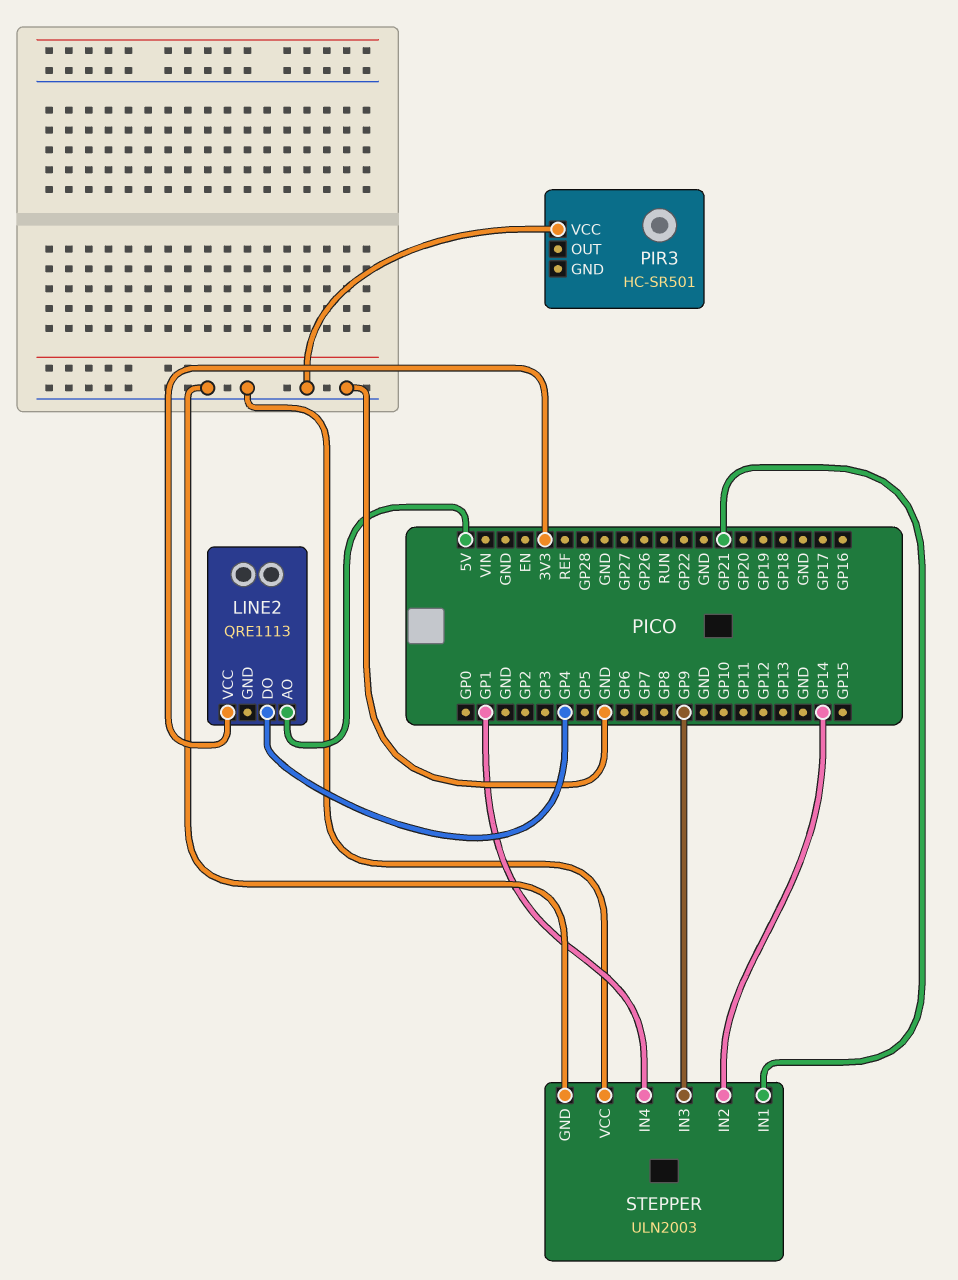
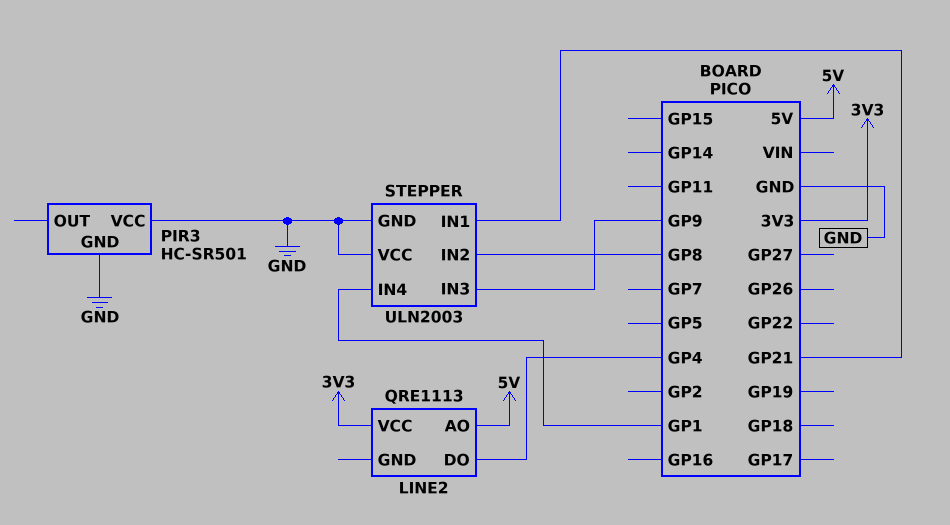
PIR3 pin GND: none -> GND
STEPPER pin IN2: GP14 -> GP8

